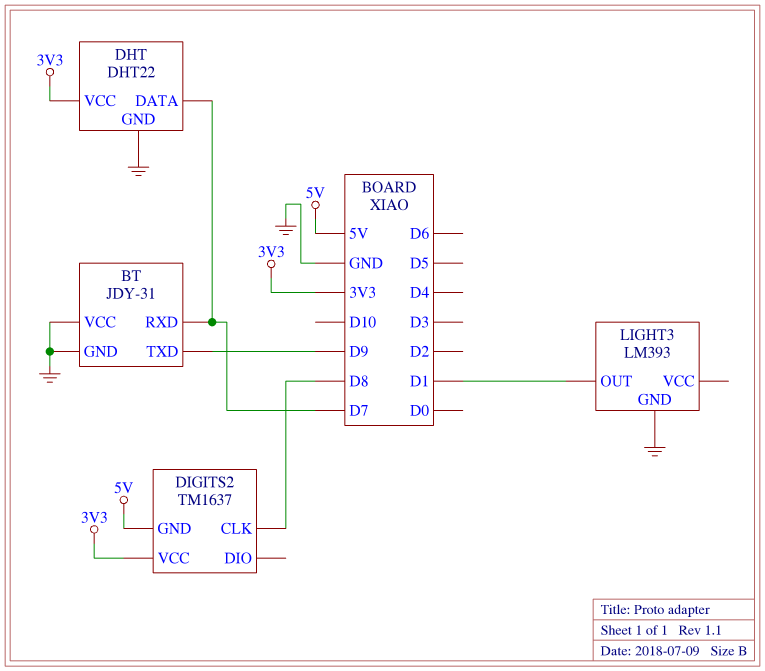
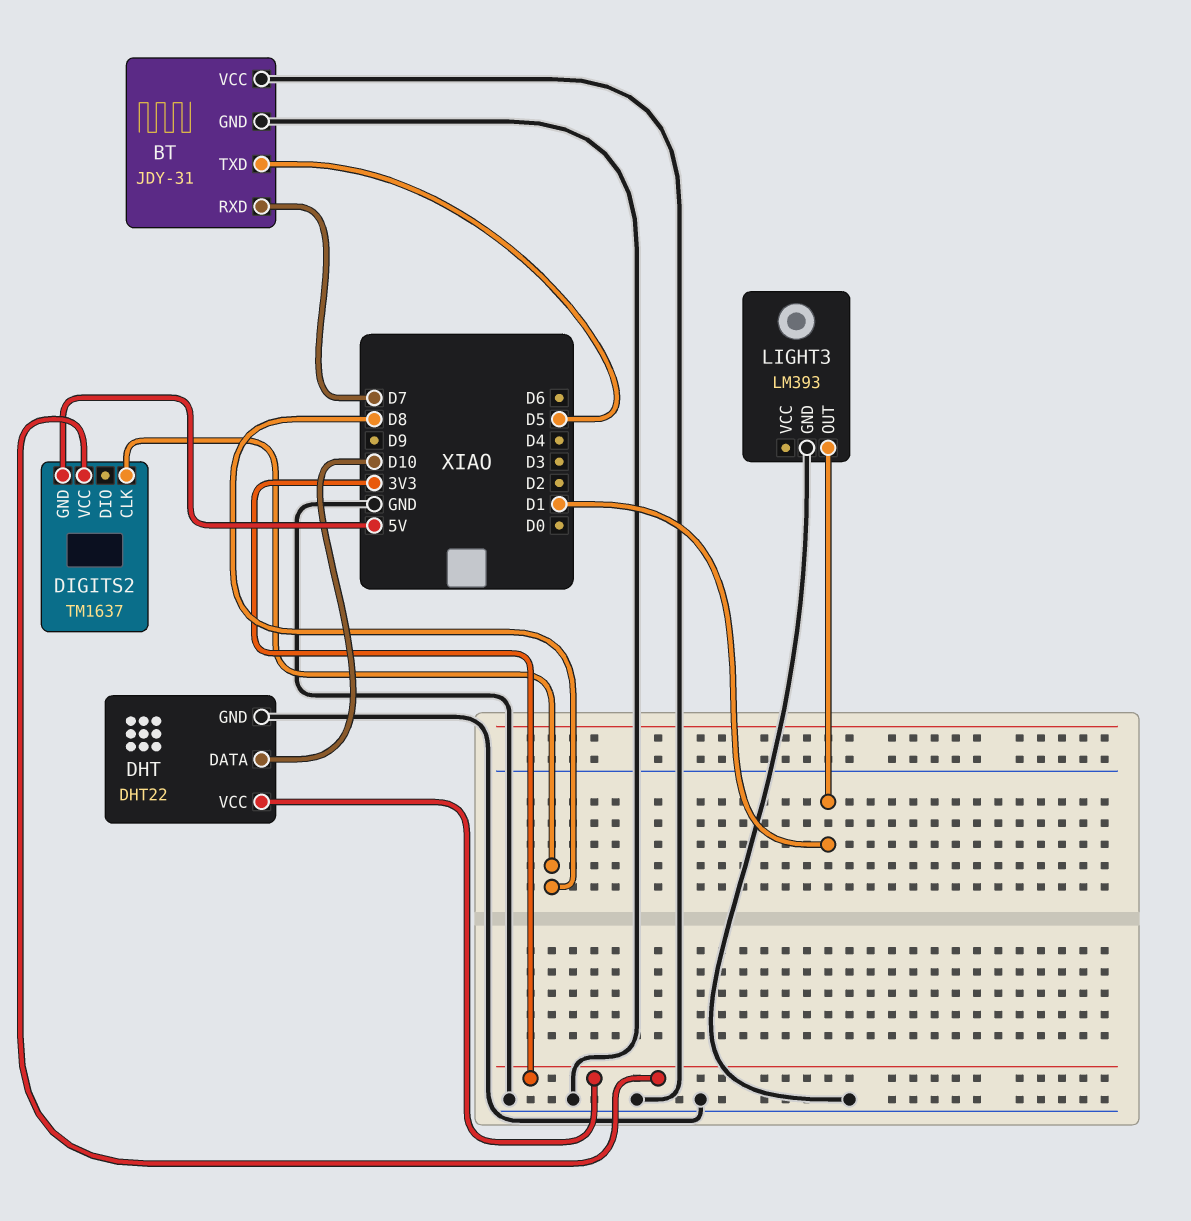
BT pin TXD: D9 -> D5
DHT pin DATA: D7 -> D10

